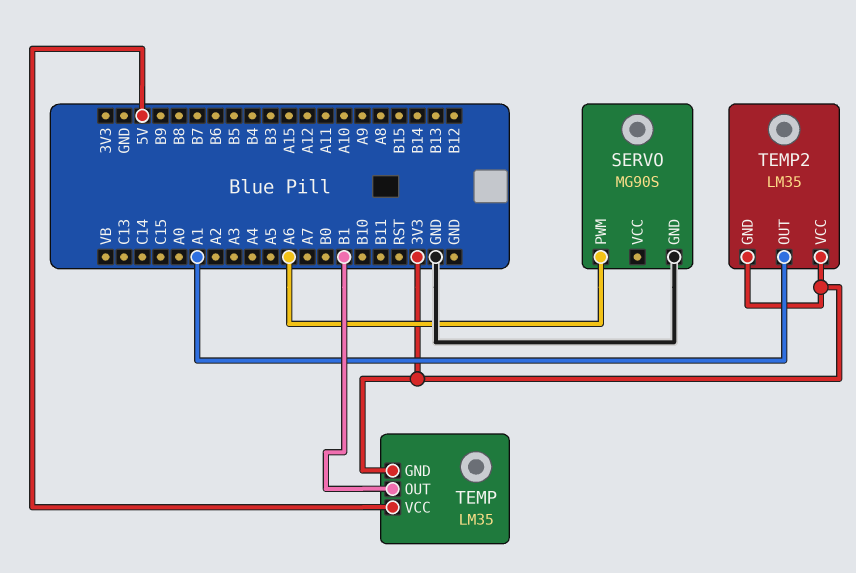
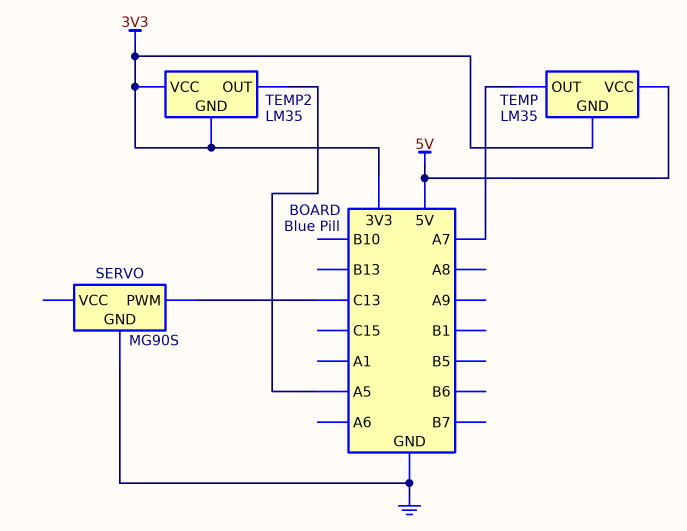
SERVO pin PWM: A6 -> C13
TEMP pin OUT: B1 -> A7
TEMP2 pin OUT: A1 -> A5

